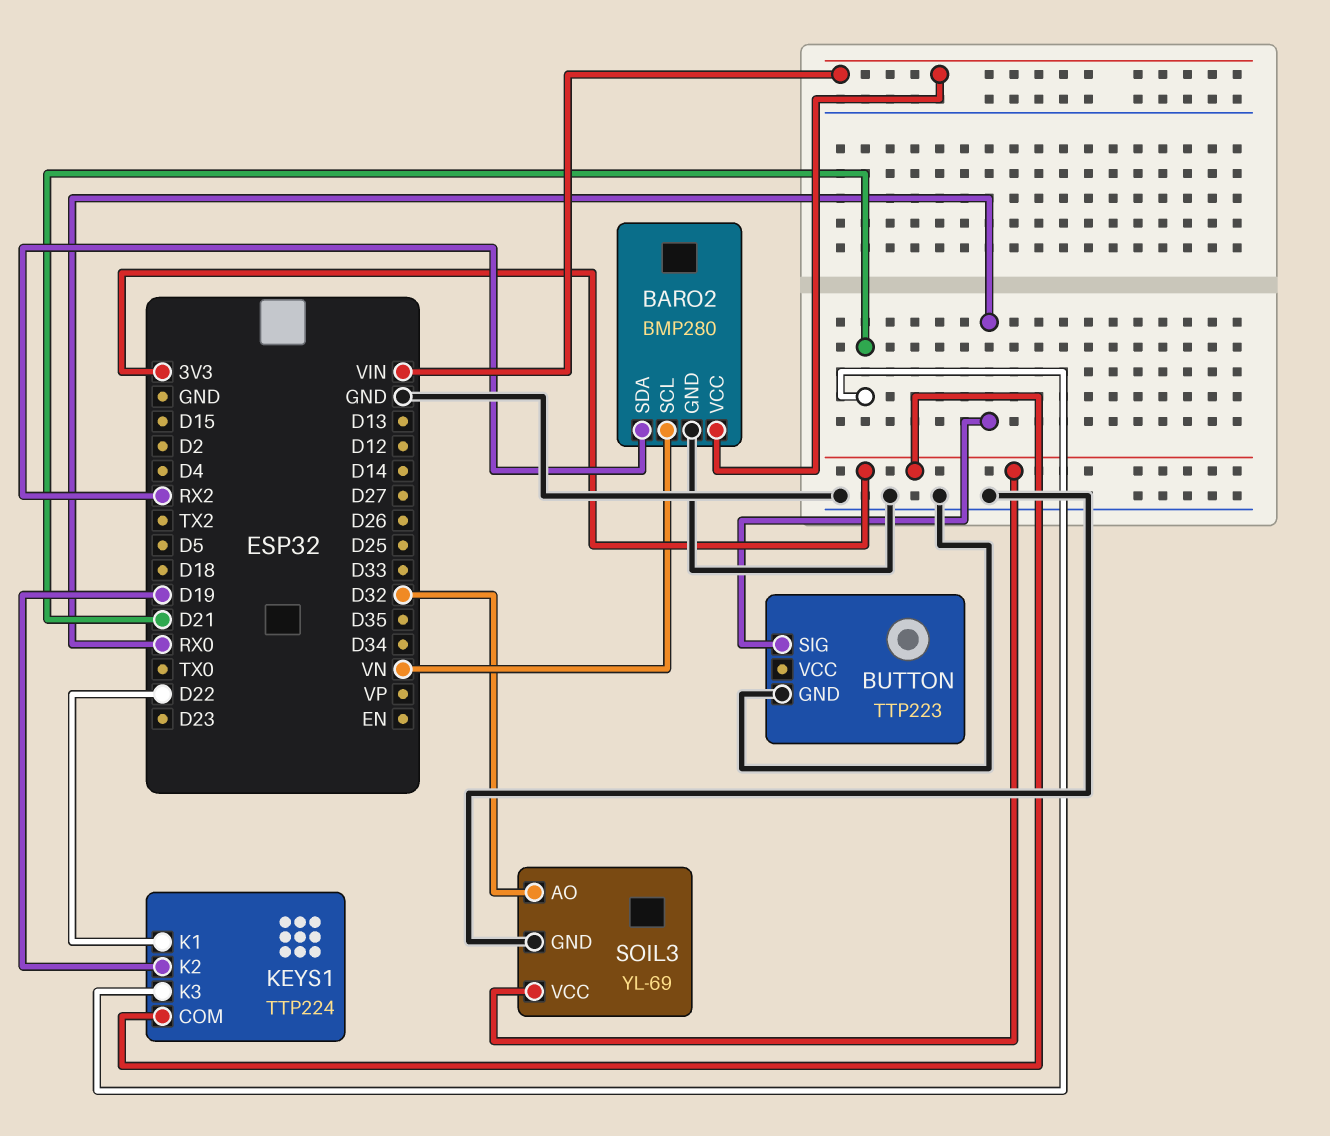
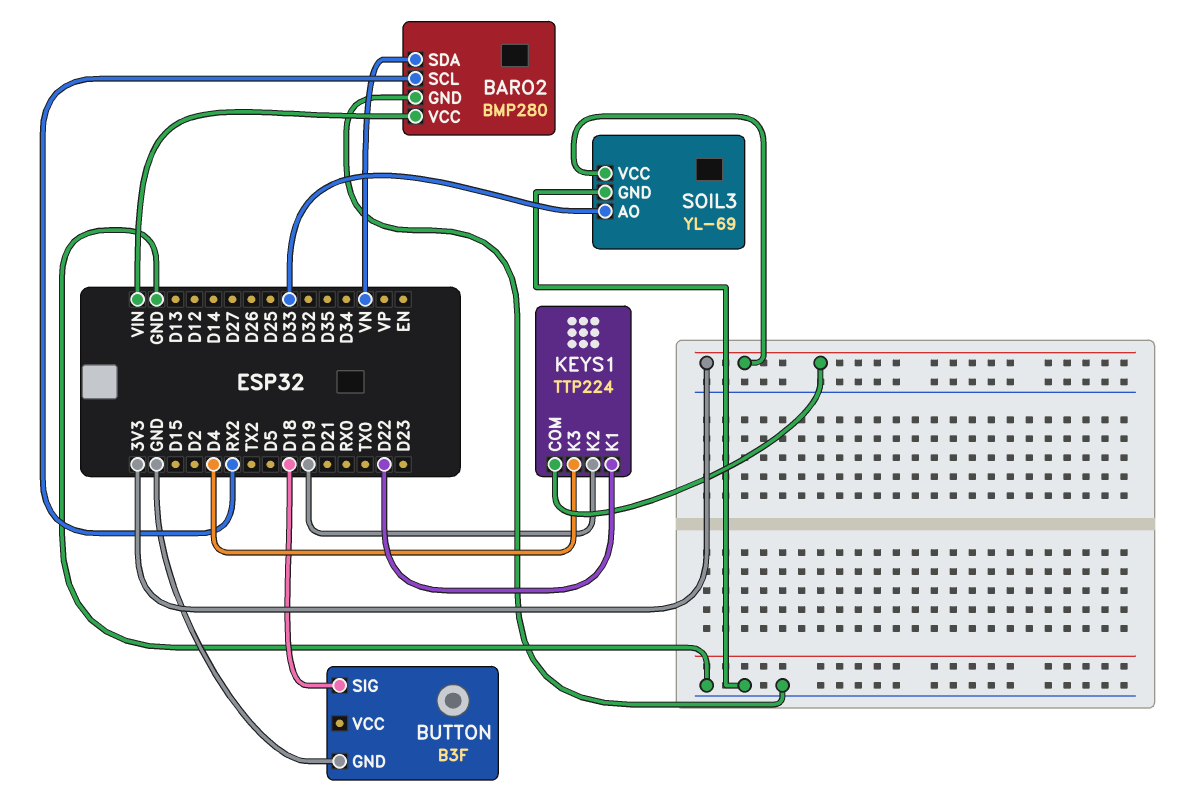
BARO2 pin SCL: VN -> RX2
BARO2 pin SDA: RX2 -> VN
BUTTON: TTP223 -> B3F
BUTTON pin SIG: RX0 -> D18
KEYS1 pin K3: D21 -> D4
SOIL3 pin AO: D32 -> D33

